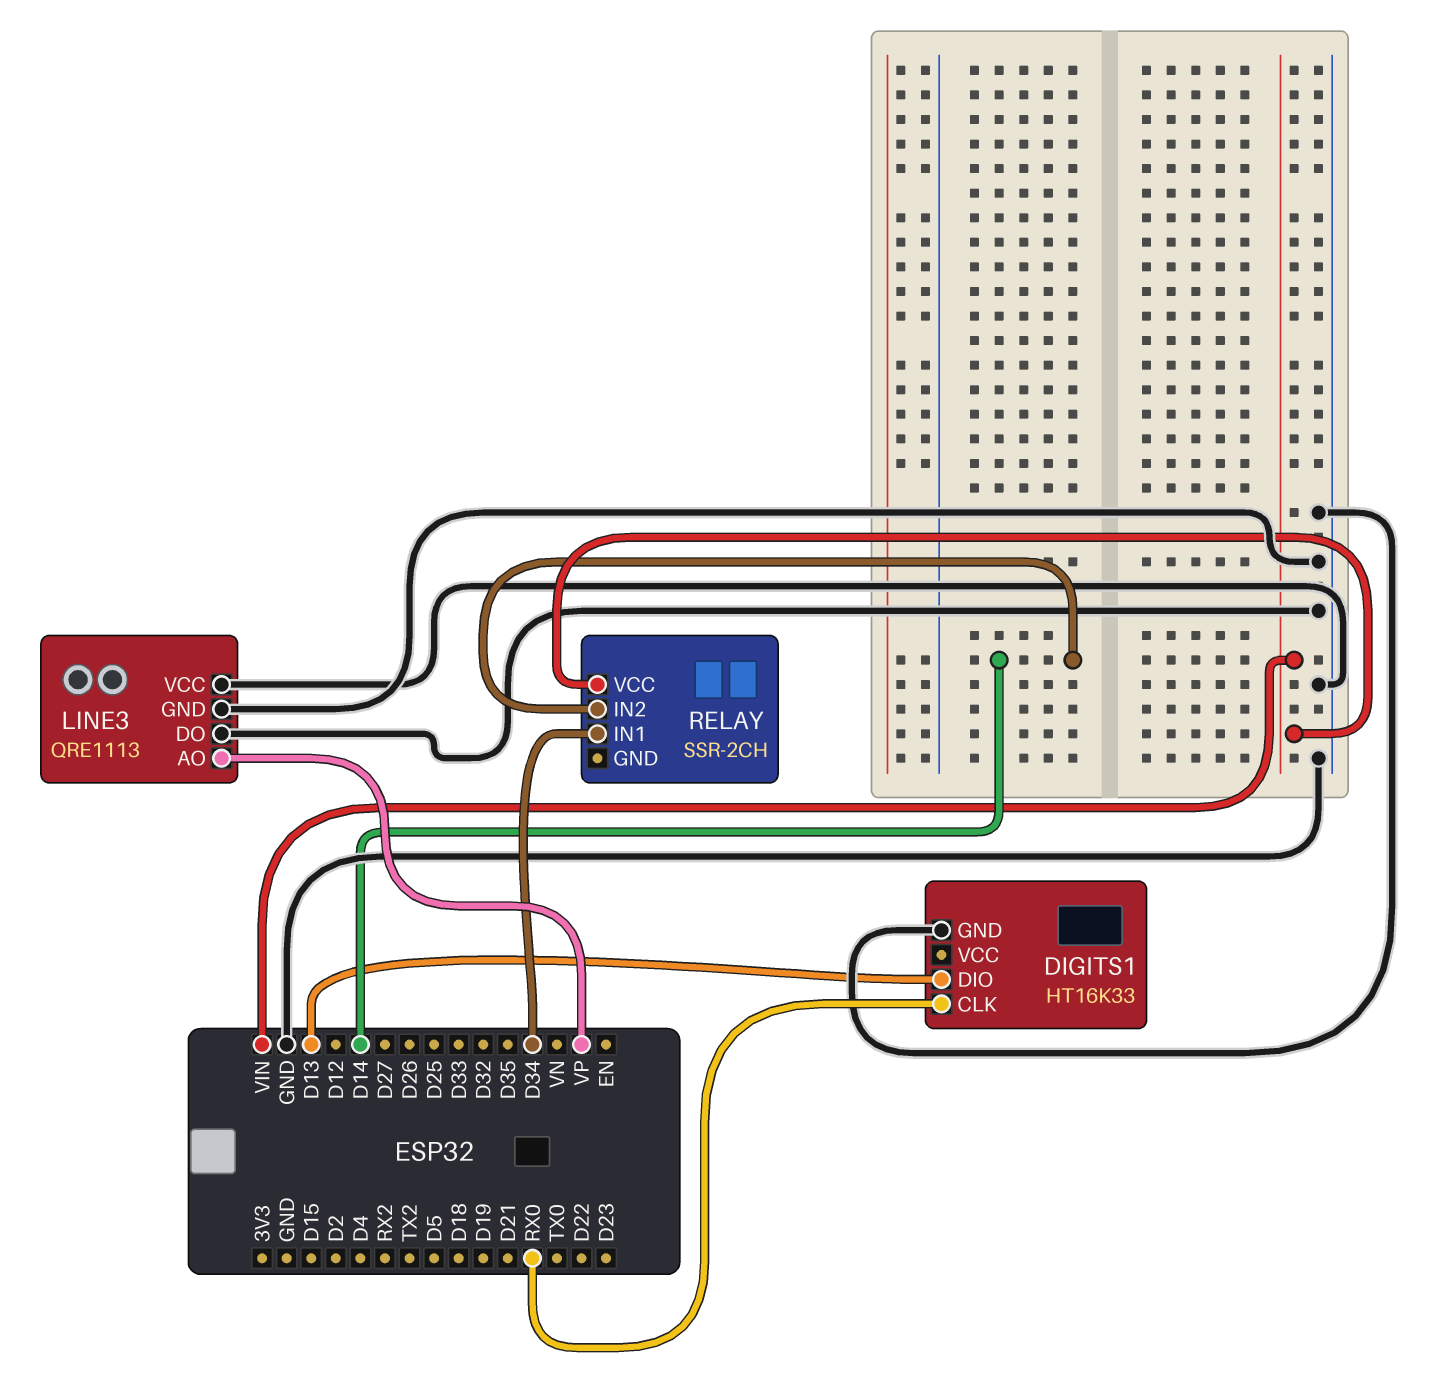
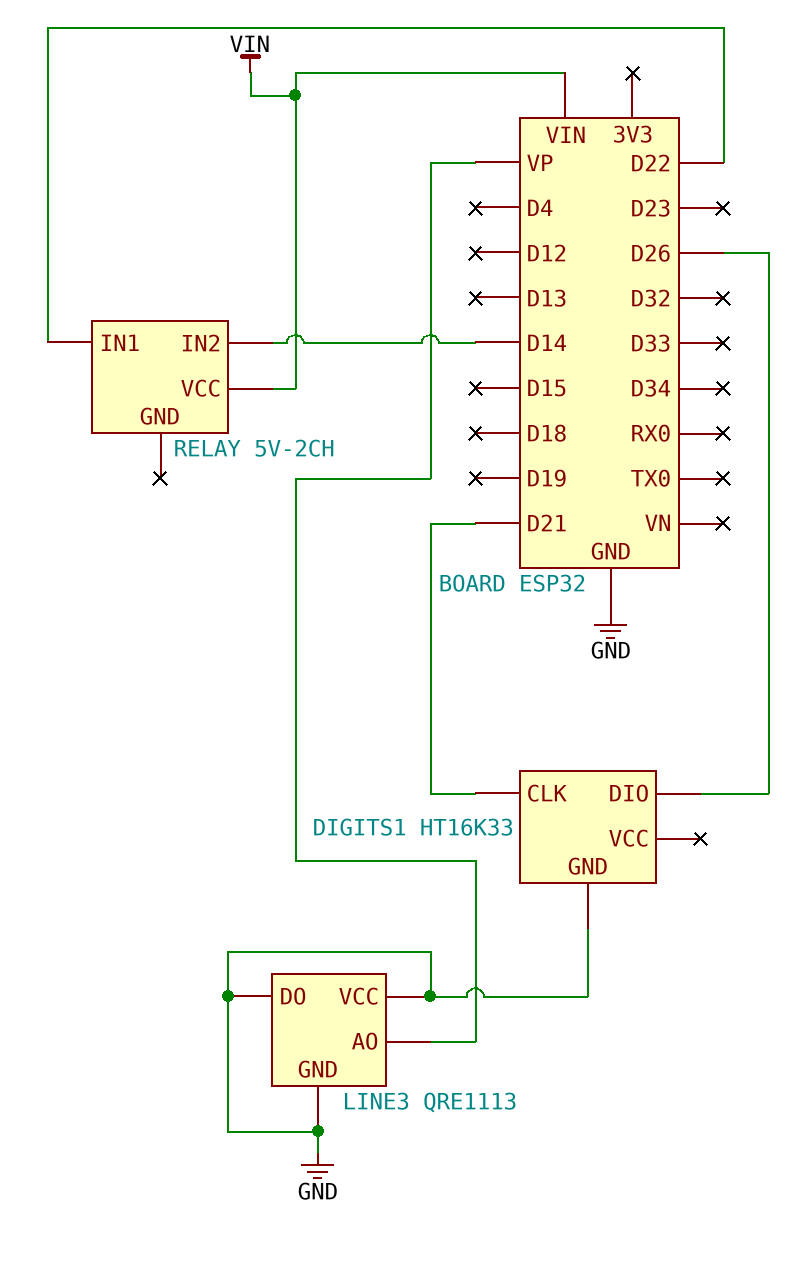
DIGITS1 pin CLK: RX0 -> D21
DIGITS1 pin DIO: D13 -> D26
RELAY: SSR-2CH -> 5V-2CH
RELAY pin IN1: D34 -> D22

